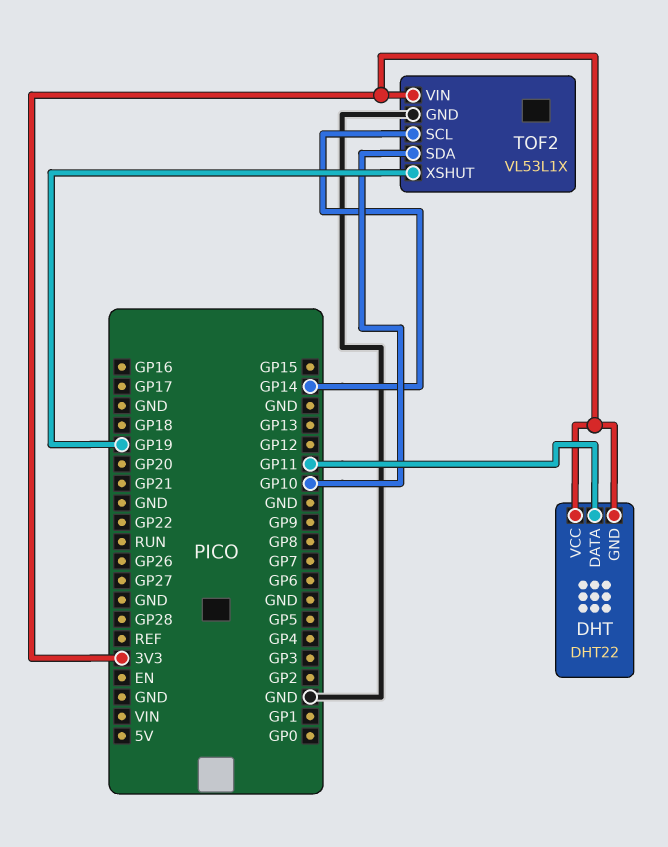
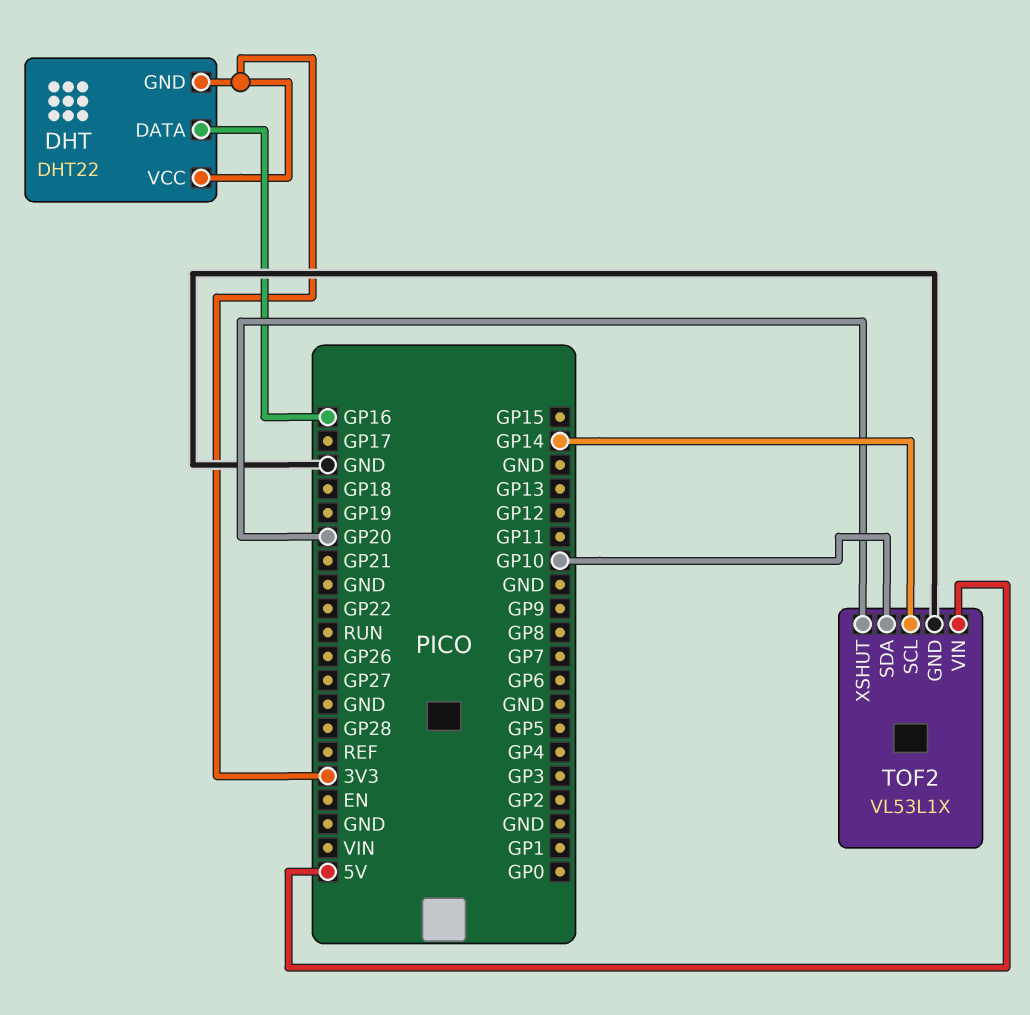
DHT pin DATA: GP11 -> GP16
TOF2 pin VIN: 3V3 -> 5V
TOF2 pin XSHUT: GP19 -> GP20

